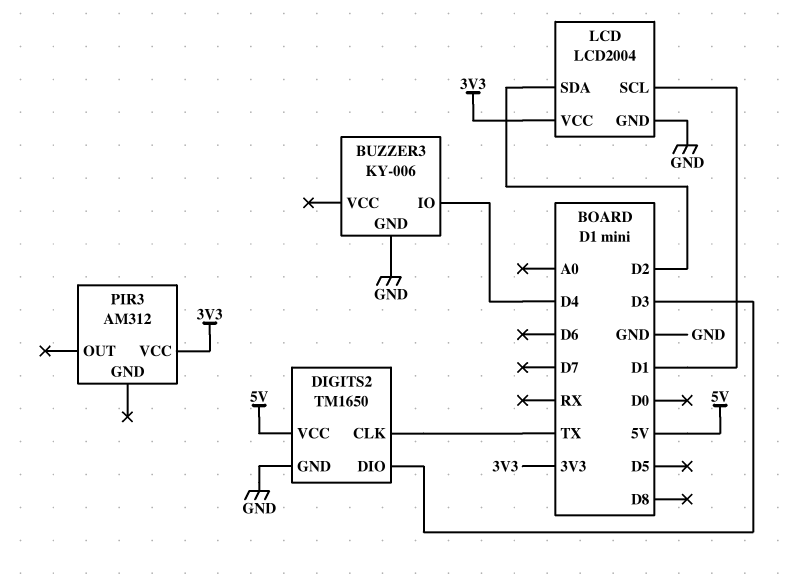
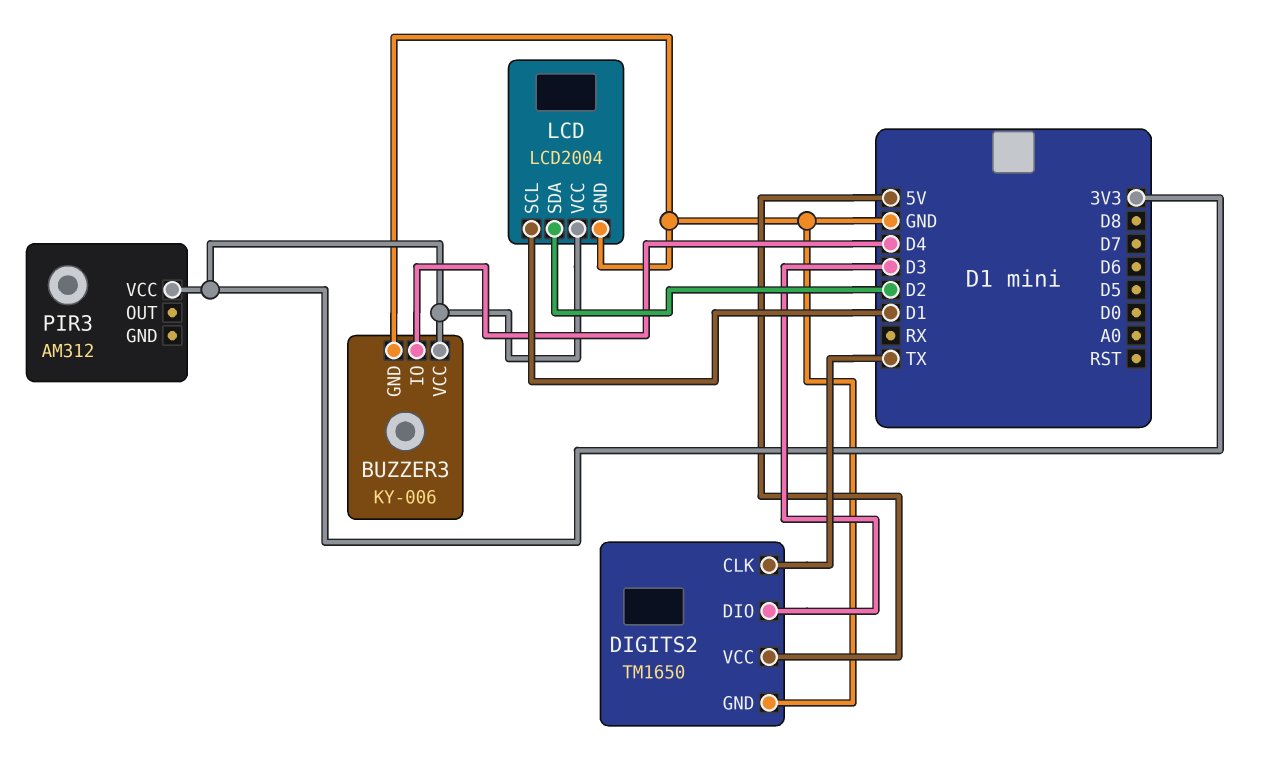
BUZZER3 pin VCC: none -> 3V3

